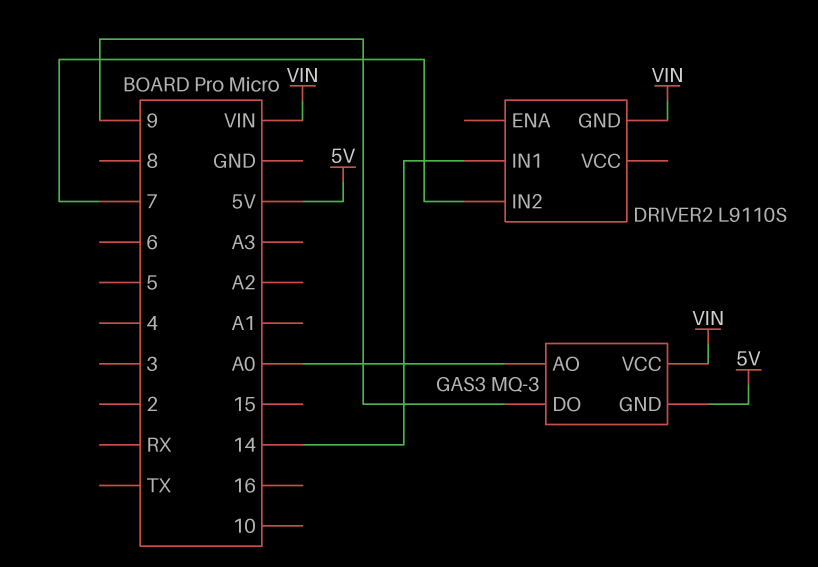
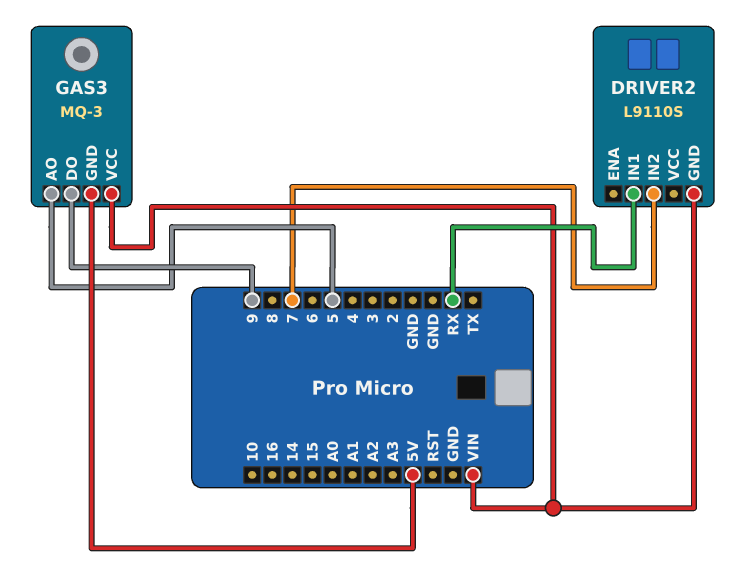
DRIVER2 pin IN1: 14 -> RX
GAS3 pin AO: A0 -> 5

